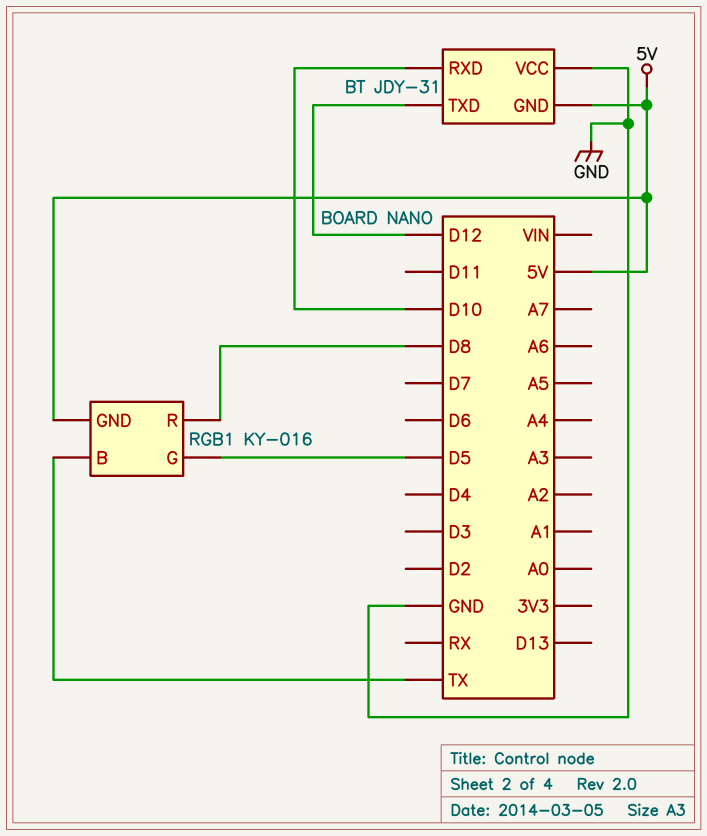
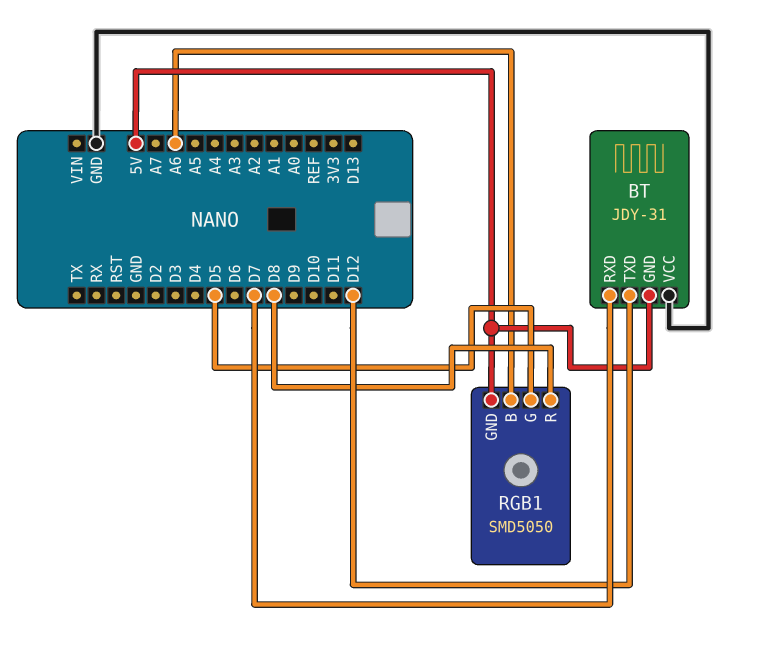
BT pin RXD: D10 -> D7
RGB1: KY-016 -> SMD5050
RGB1 pin B: TX -> A6

